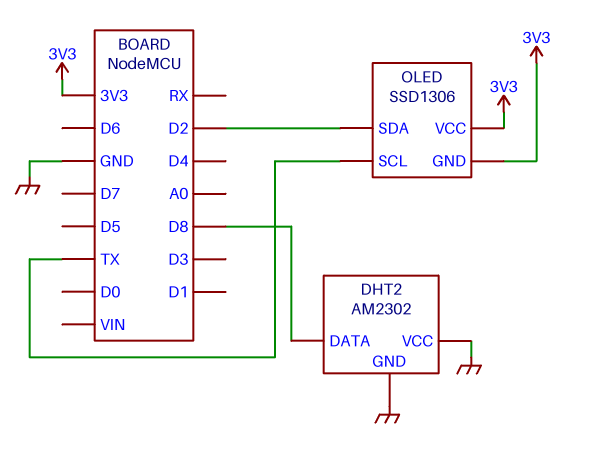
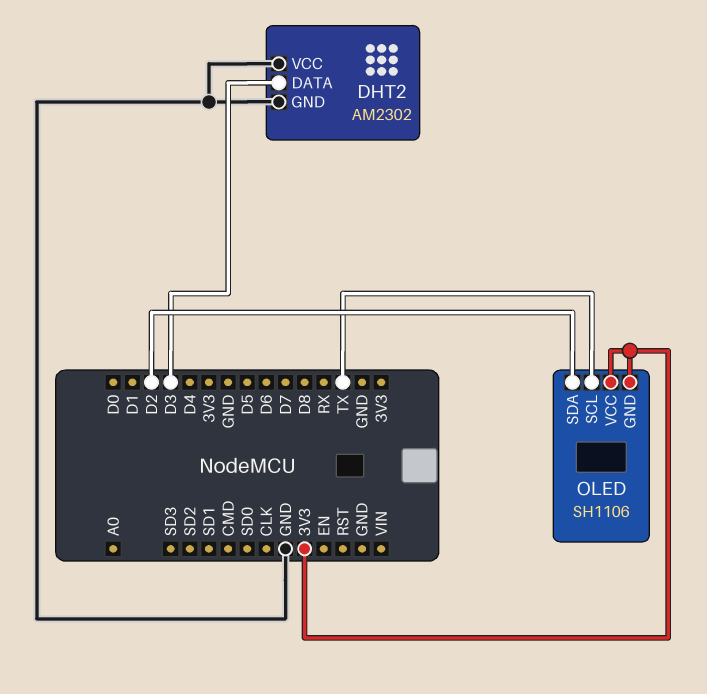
DHT2 pin DATA: D8 -> D3
OLED: SSD1306 -> SH1106

